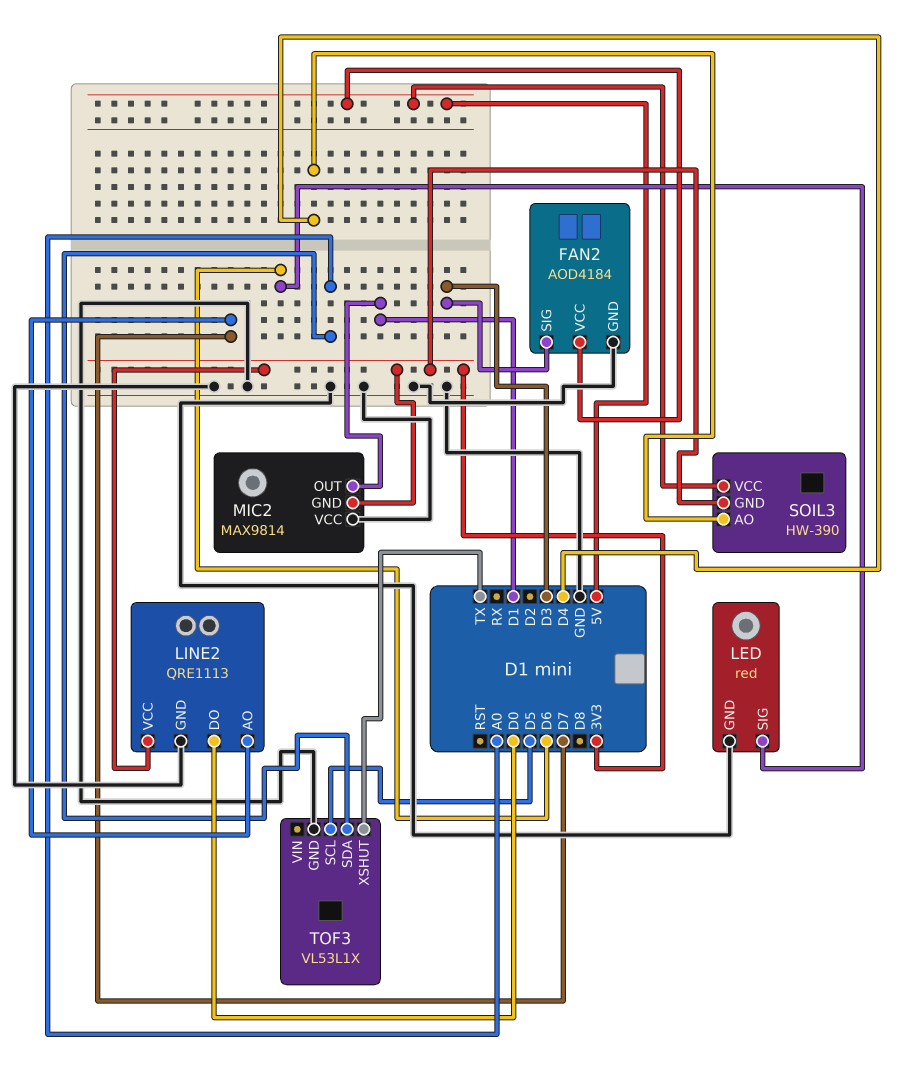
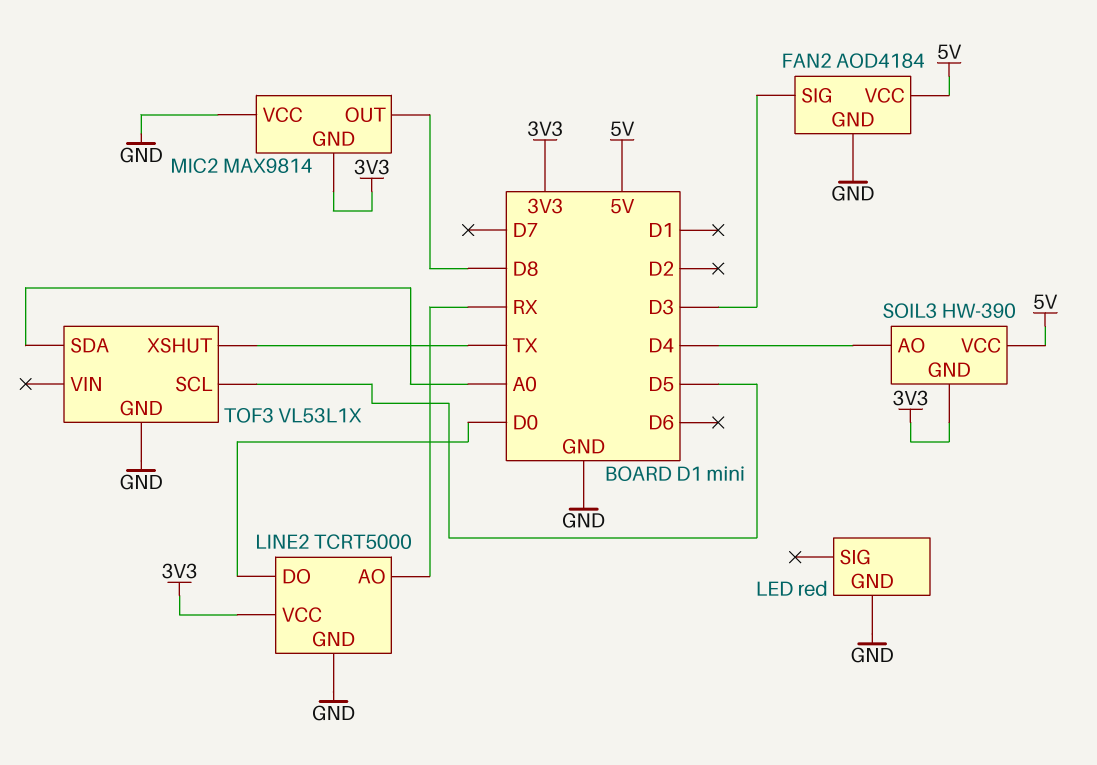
LED pin SIG: D6 -> none
LINE2: QRE1113 -> TCRT5000
LINE2 pin AO: D7 -> RX
MIC2 pin OUT: D1 -> D8

